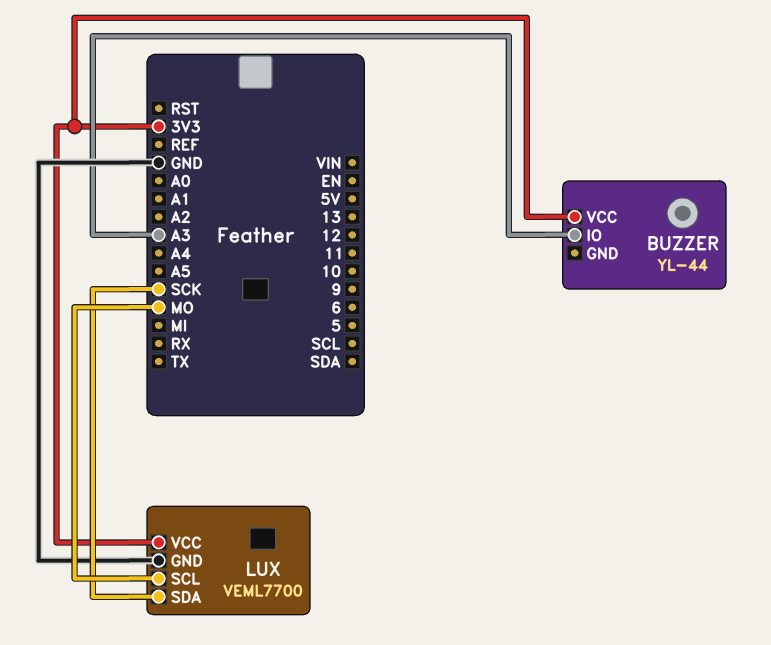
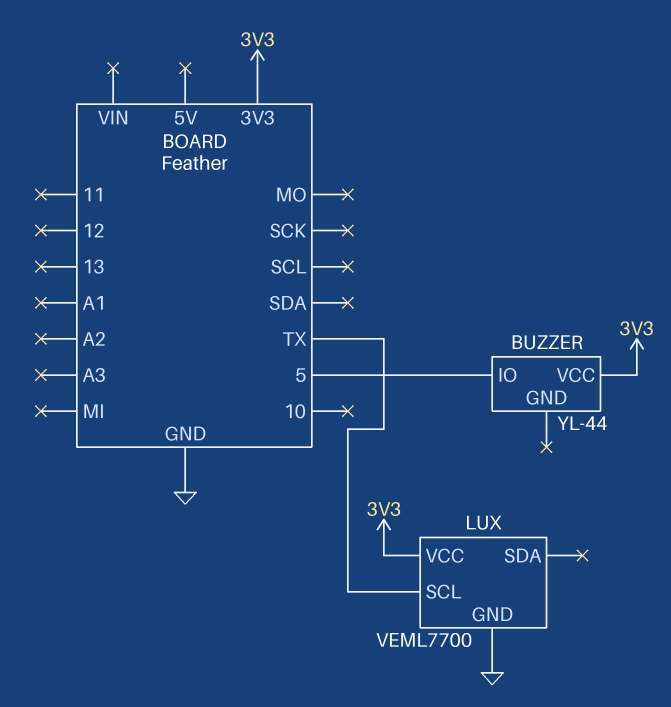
BUZZER pin IO: A3 -> 5
LUX pin SCL: MO -> TX
LUX pin SDA: SCK -> none

